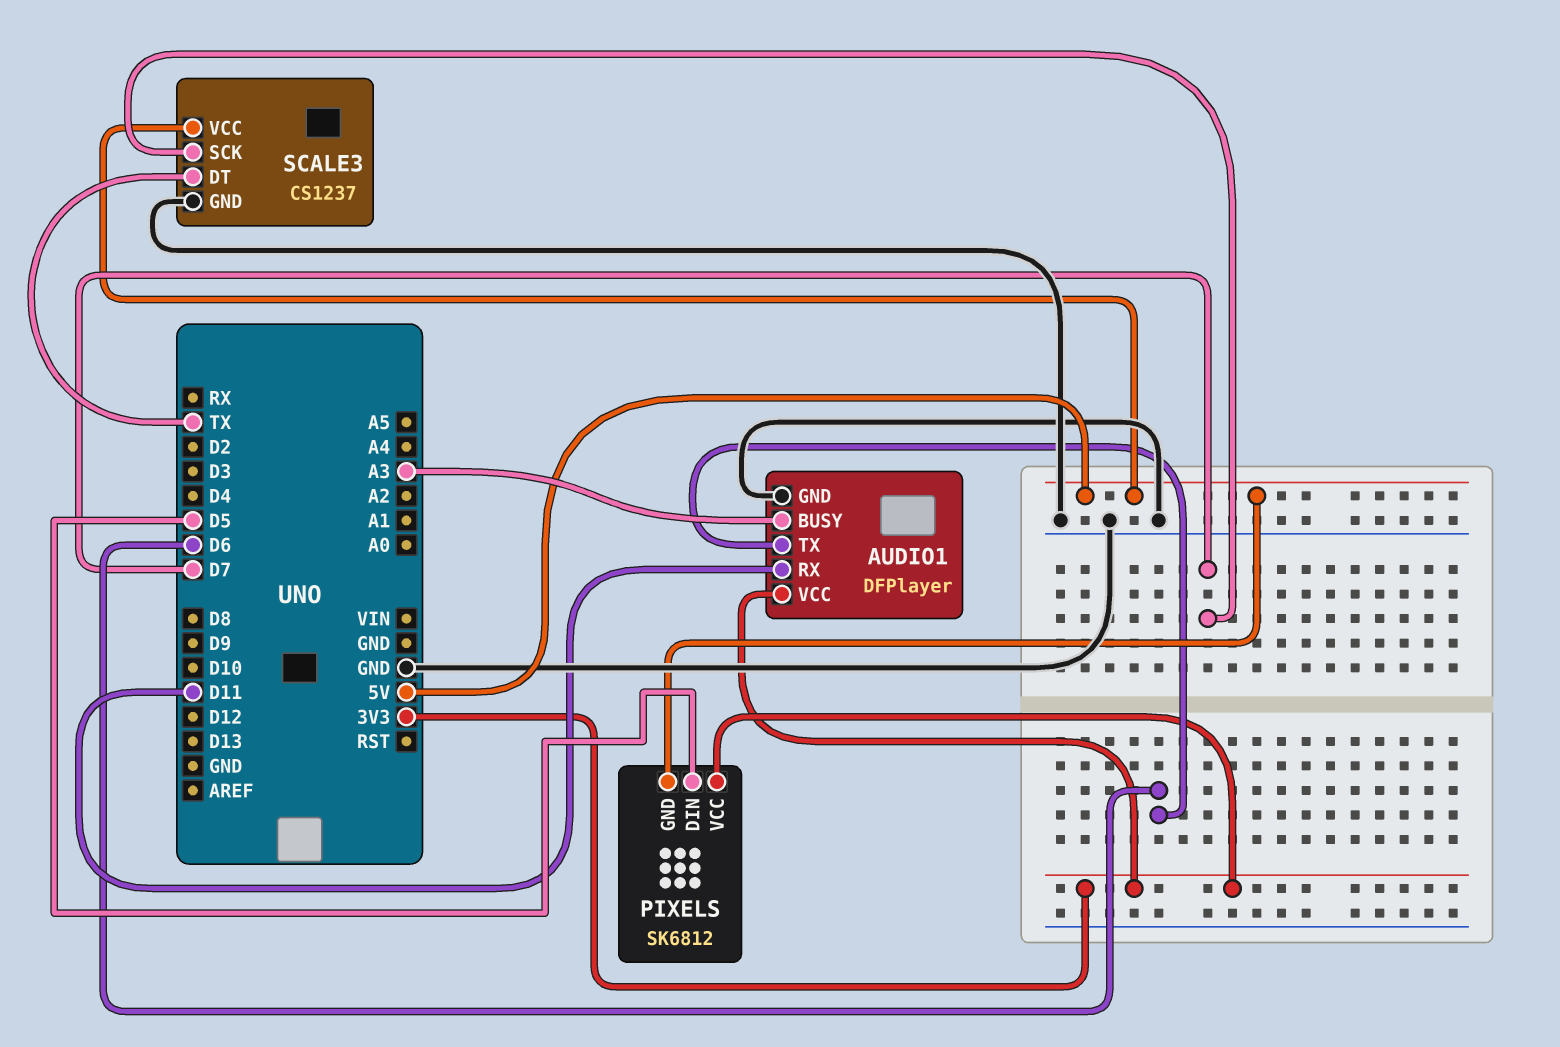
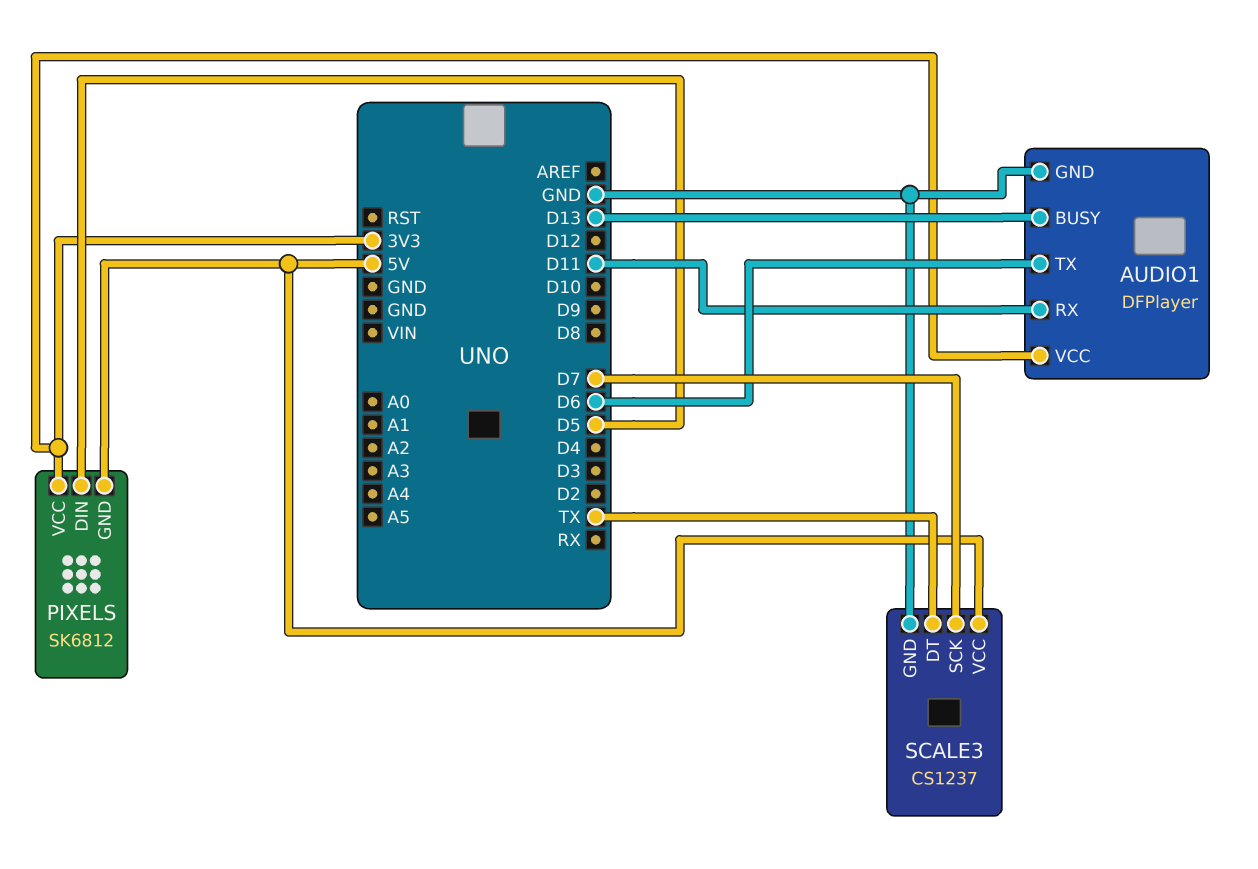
AUDIO1 pin BUSY: A3 -> D13

